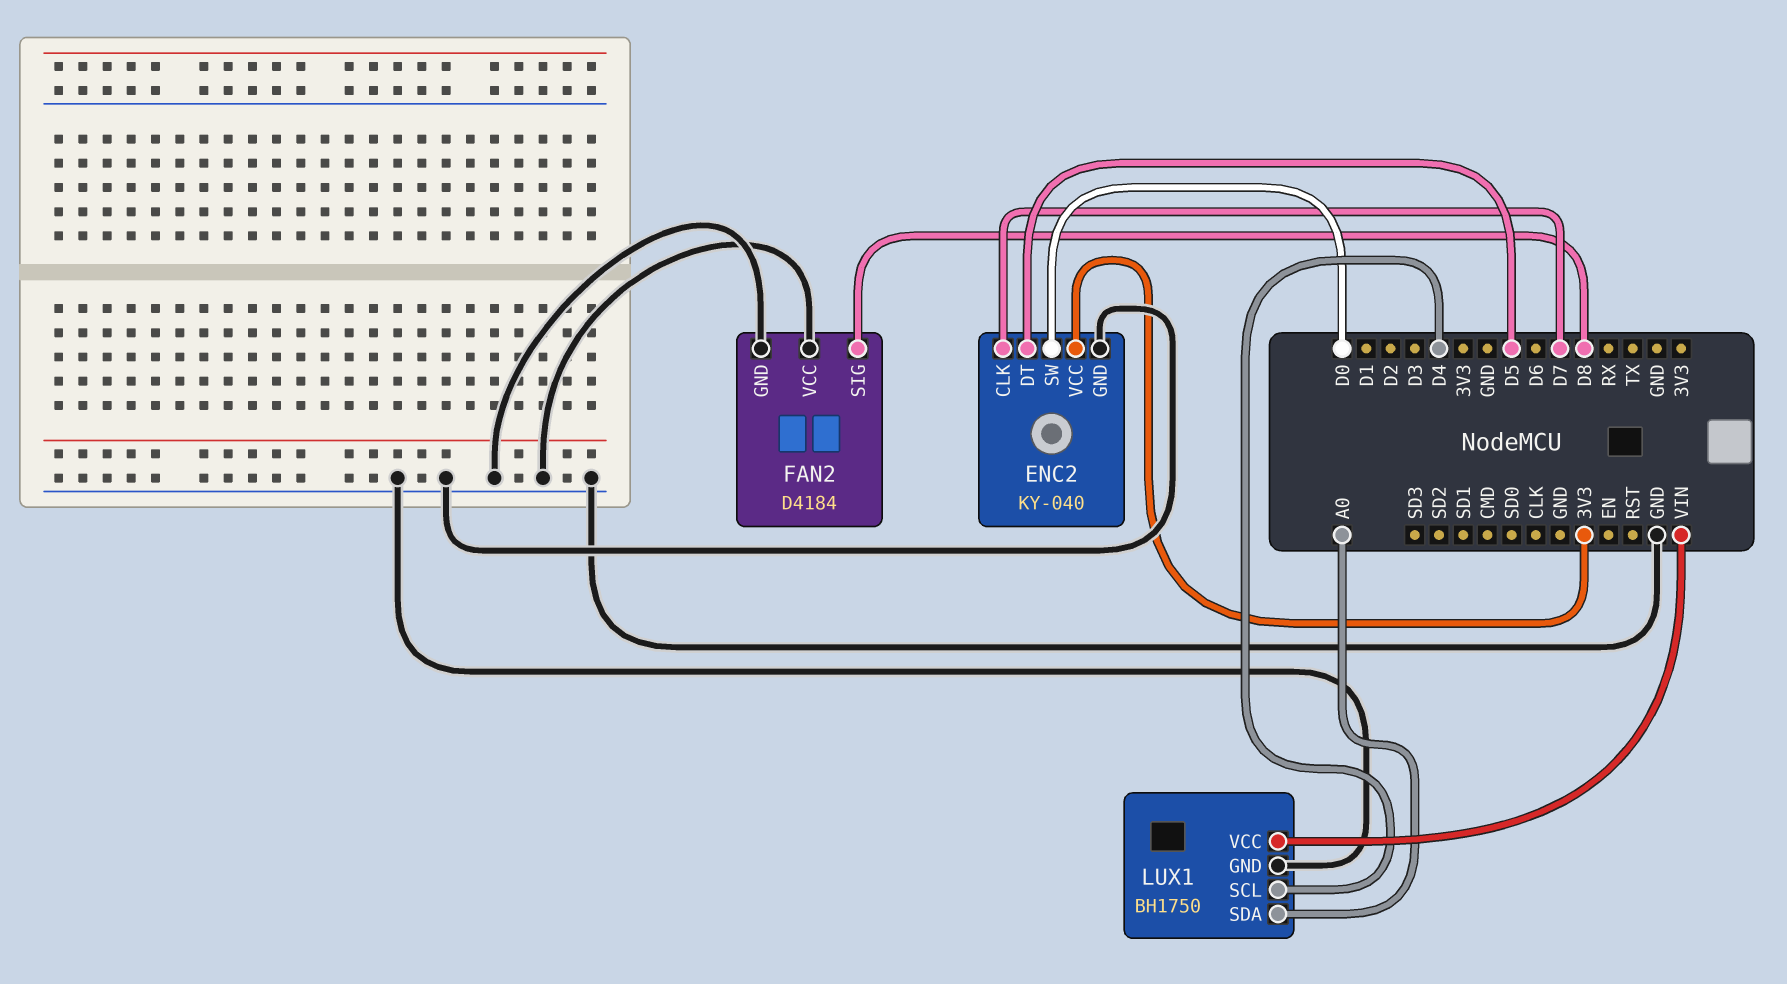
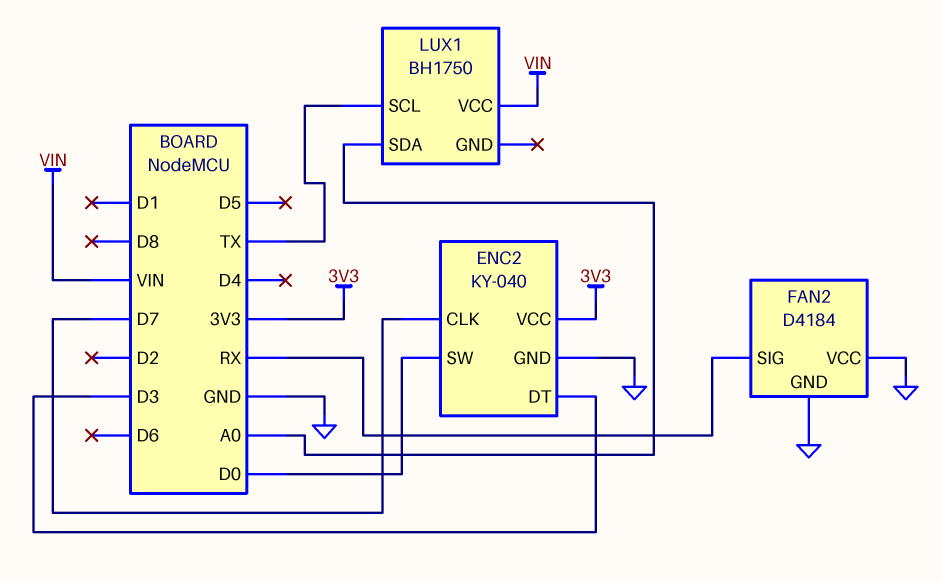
ENC2 pin DT: D5 -> D3
FAN2 pin SIG: D8 -> RX
LUX1 pin GND: GND -> none
LUX1 pin SCL: D4 -> TX

